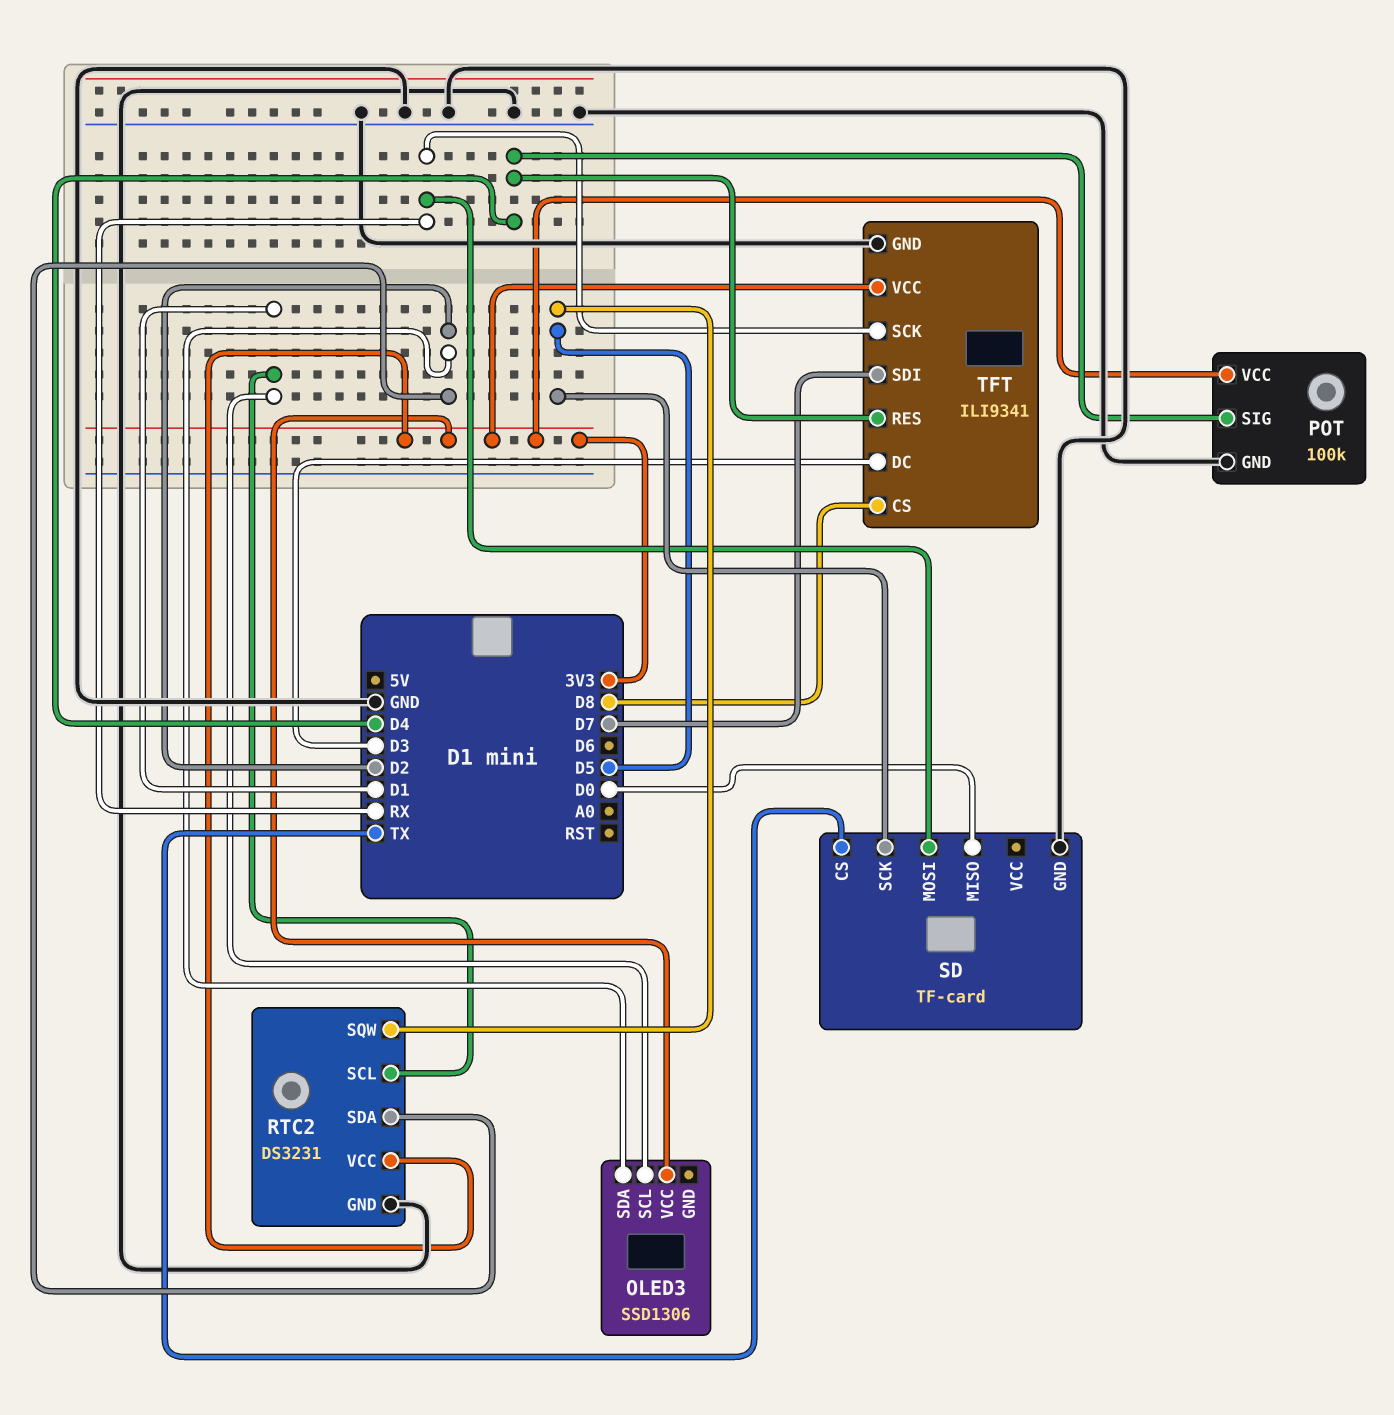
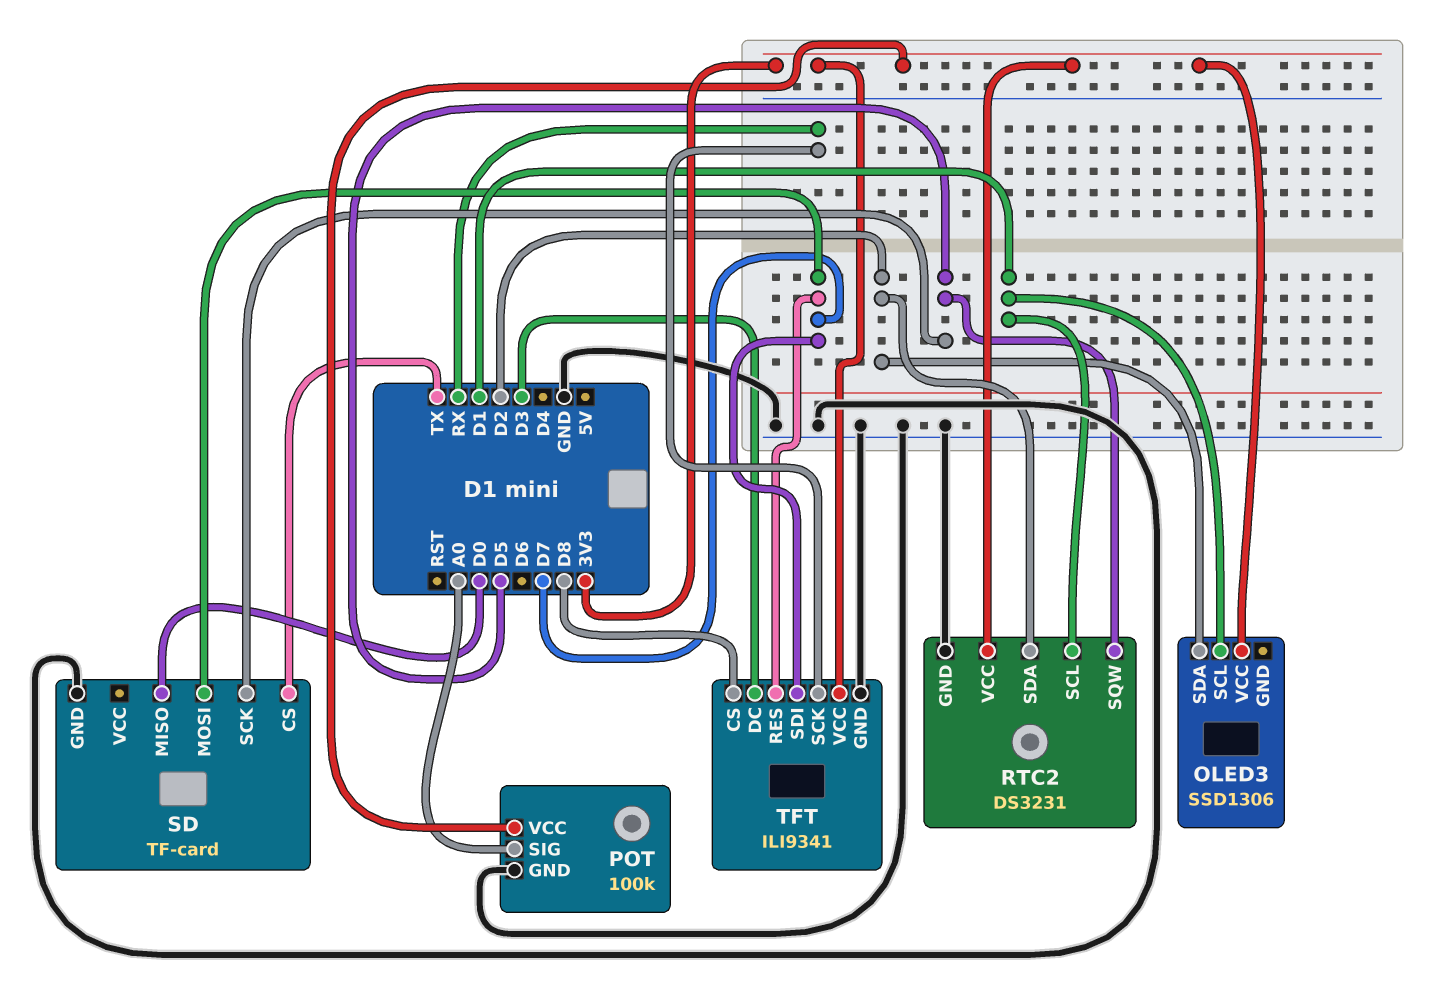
POT pin SIG: D4 -> A0
SD pin MOSI: RX -> D7
TFT pin RES: D4 -> D7

